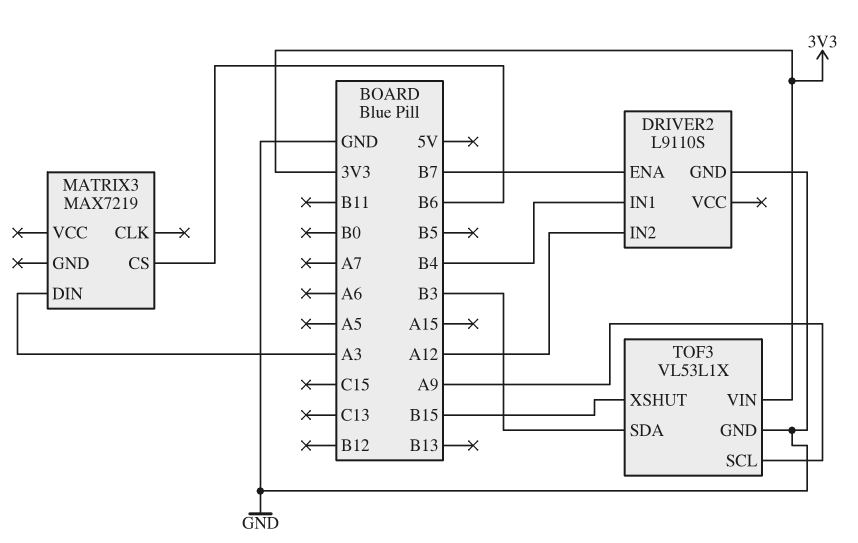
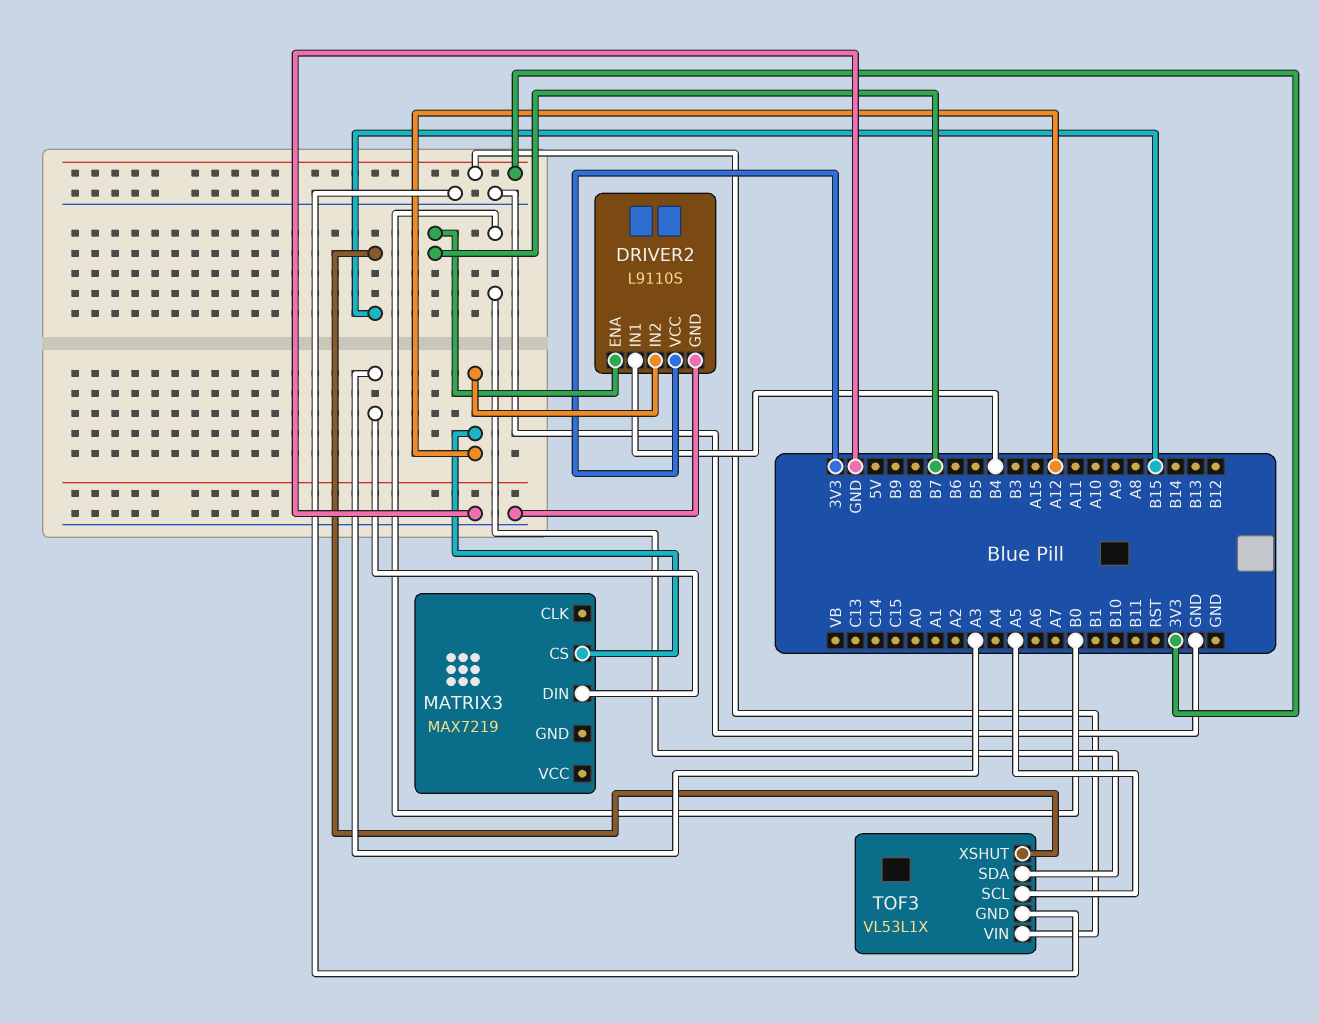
DRIVER2 pin VCC: none -> 3V3
MATRIX3 pin CS: B6 -> A12
TOF3 pin SCL: A9 -> A5
TOF3 pin SDA: B3 -> B0

